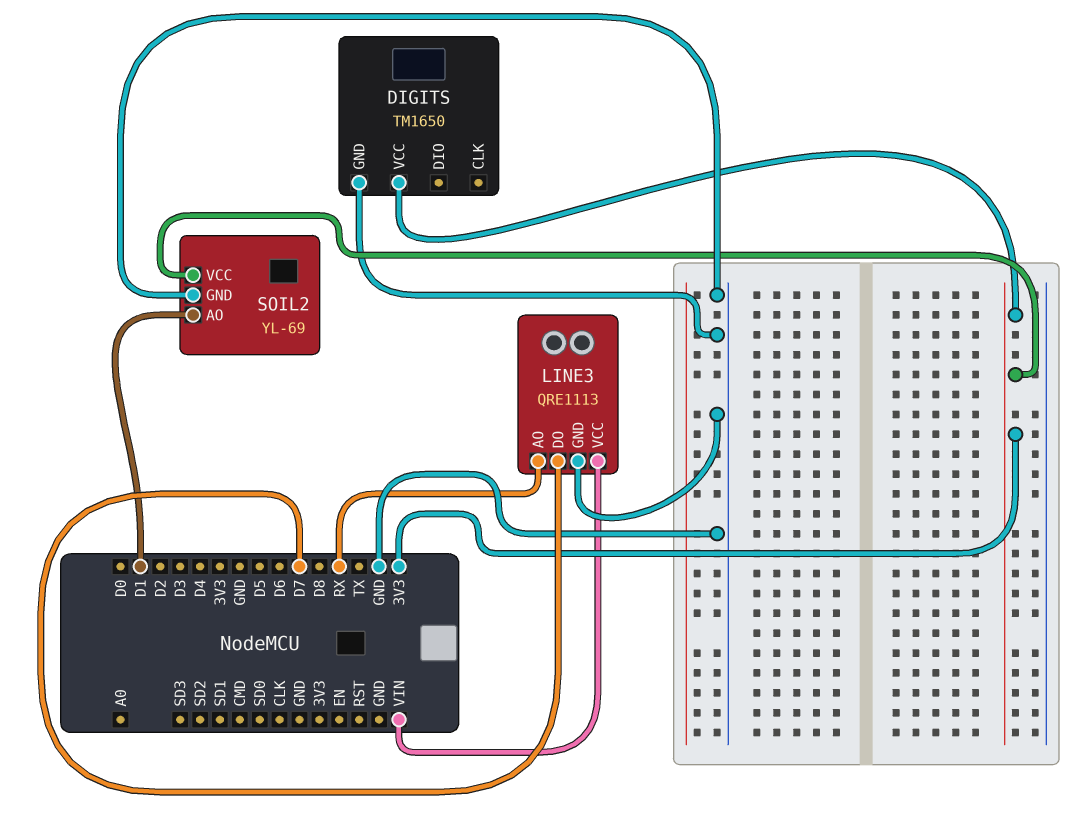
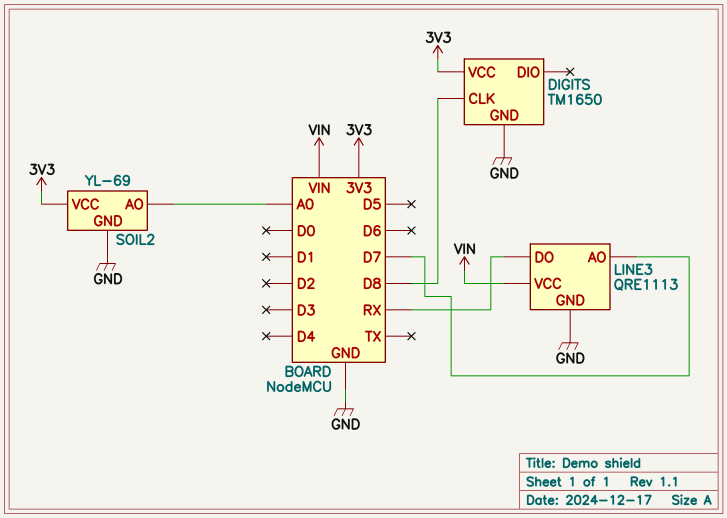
DIGITS pin CLK: none -> D8
LINE3 pin AO: RX -> D7
LINE3 pin DO: D7 -> RX
SOIL2 pin AO: D1 -> A0

